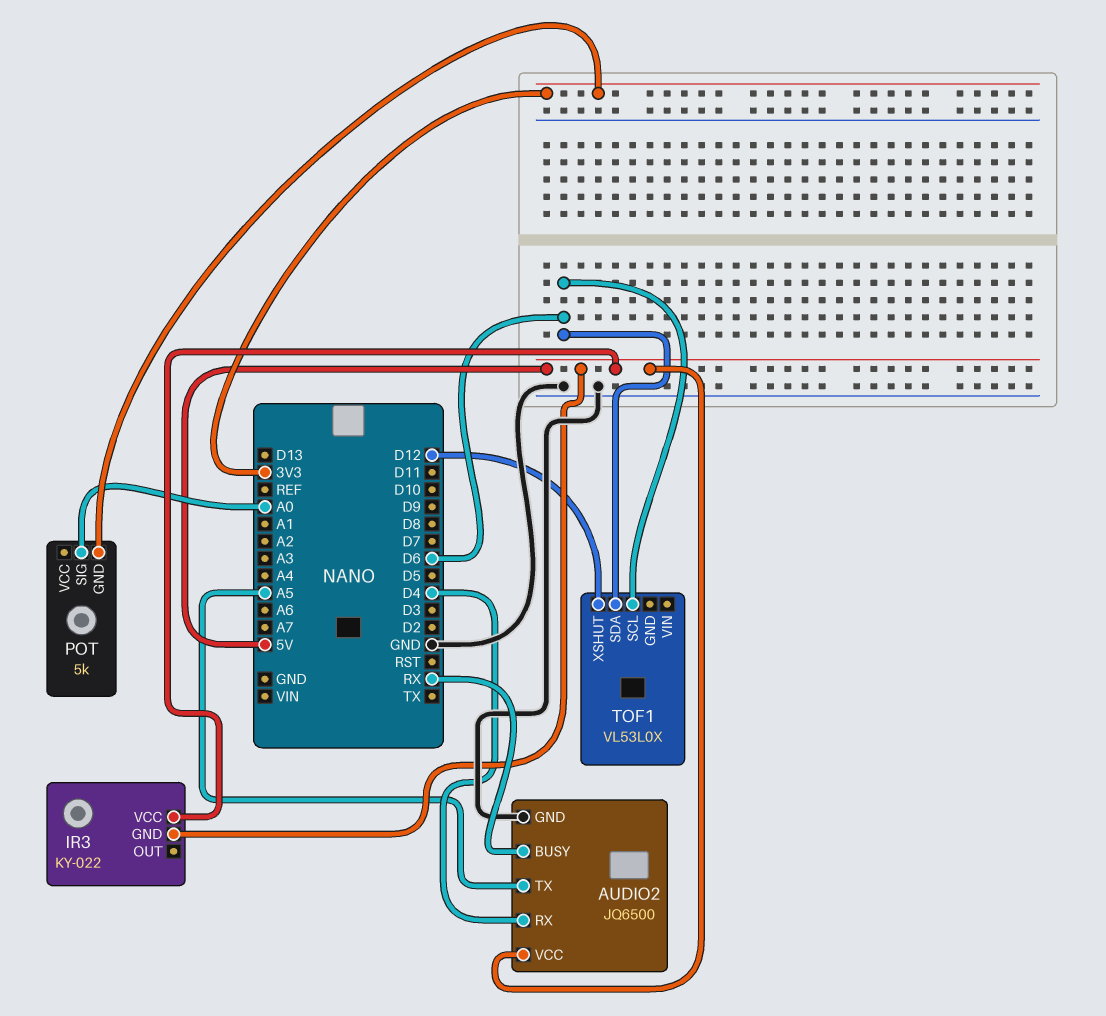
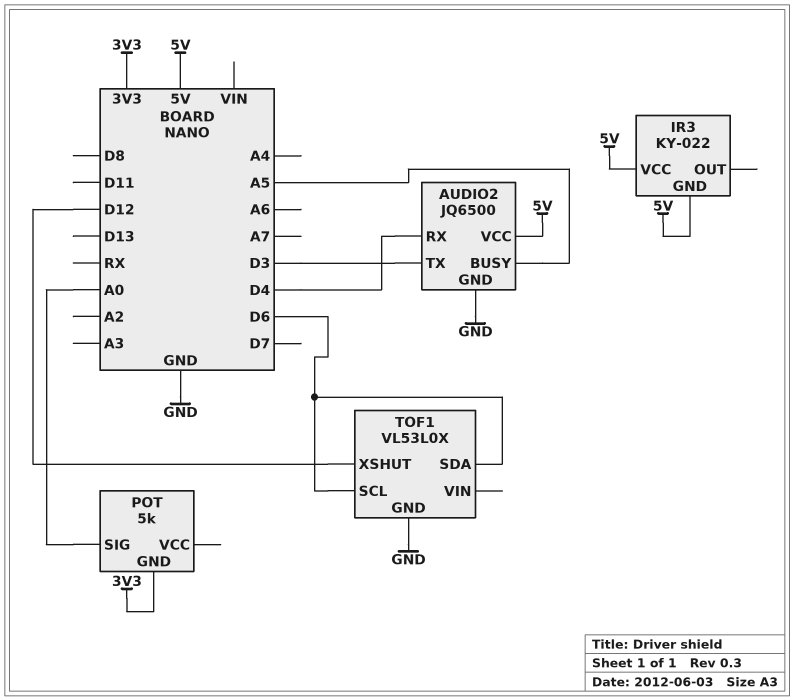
AUDIO2 pin BUSY: RX -> A5
AUDIO2 pin TX: A5 -> D3
TOF1 pin GND: none -> GND

